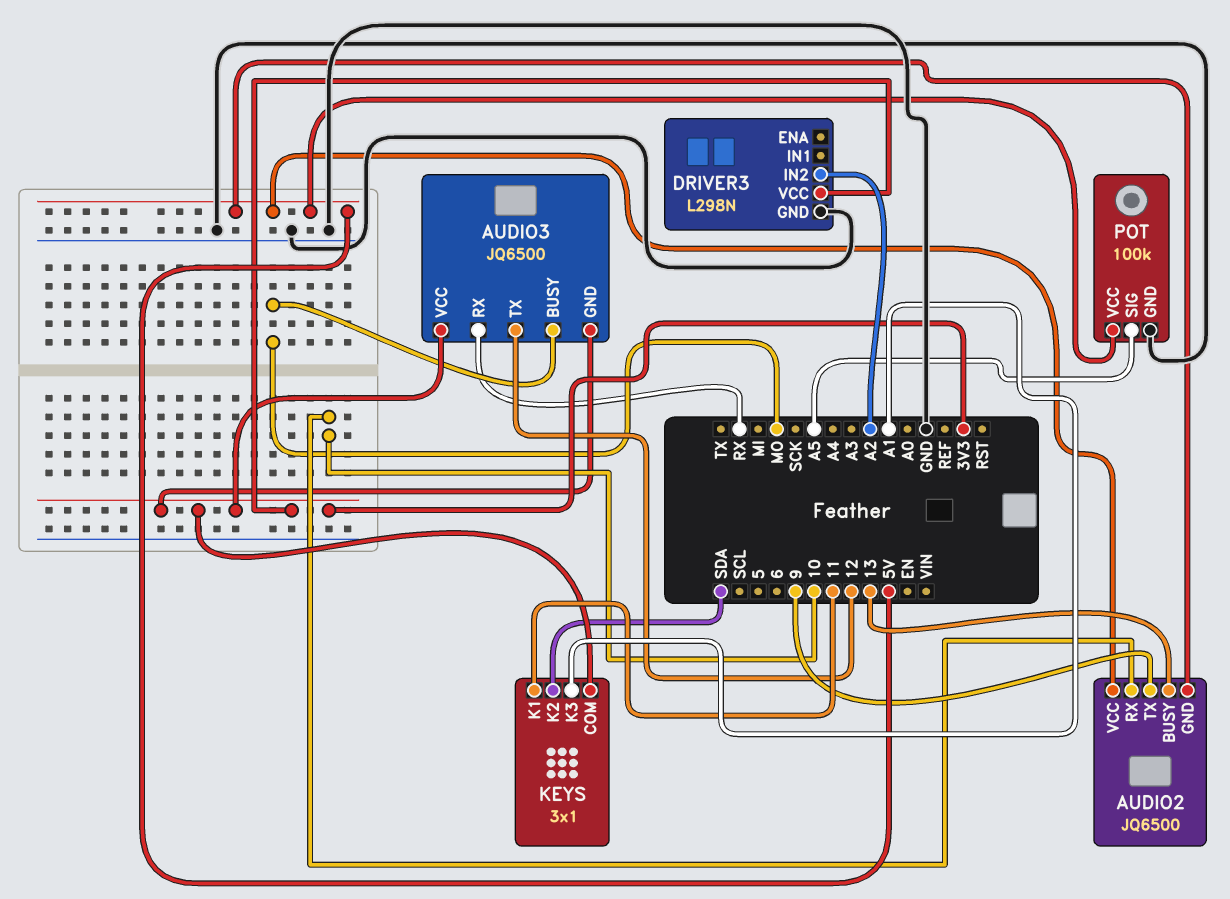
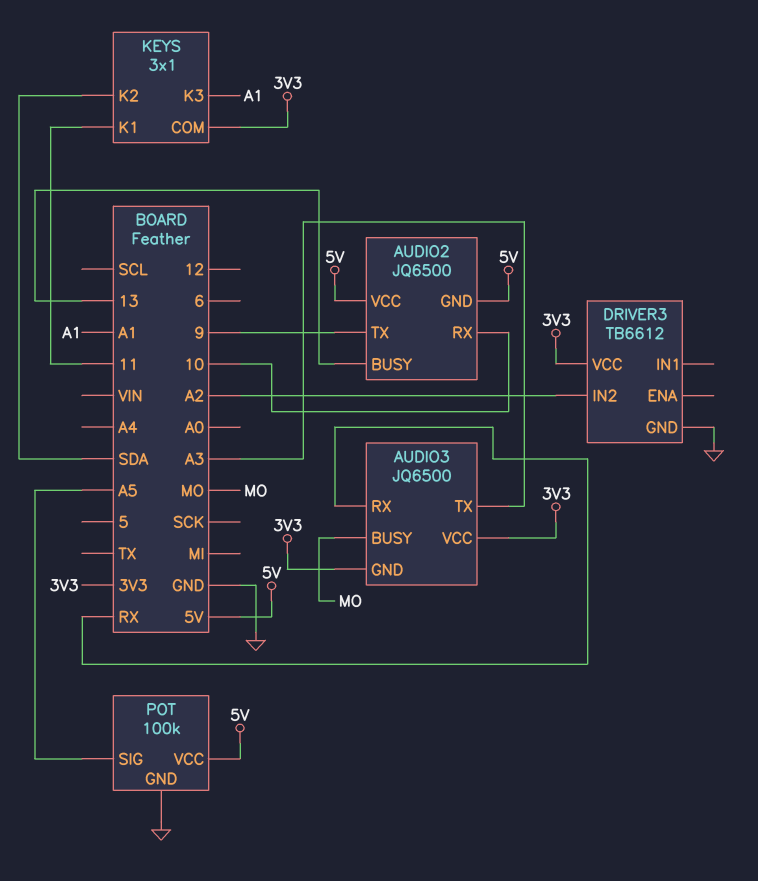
AUDIO3 pin TX: 12 -> A3
DRIVER3: L298N -> TB6612

